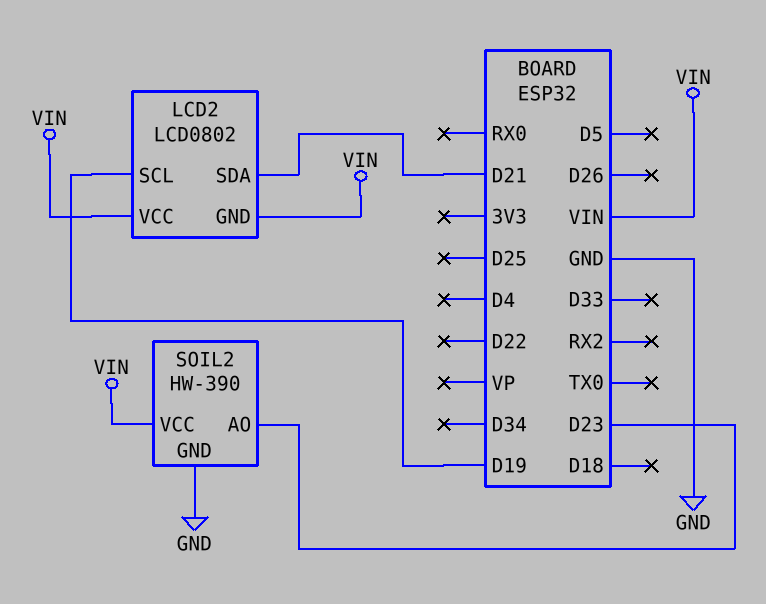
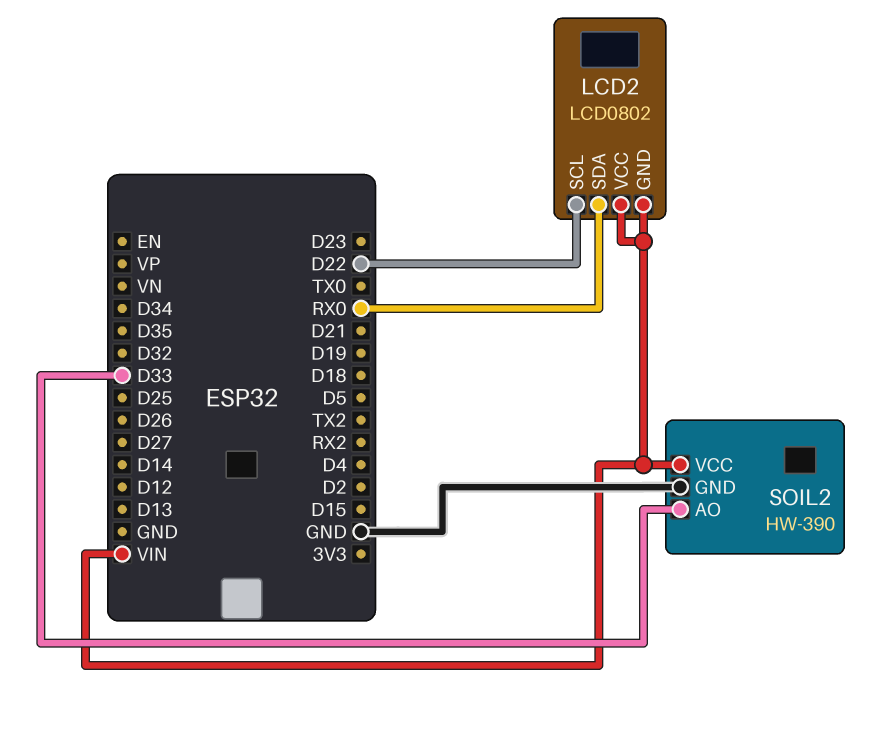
LCD2 pin SCL: D19 -> D22
LCD2 pin SDA: D21 -> RX0
SOIL2 pin AO: D23 -> D33

